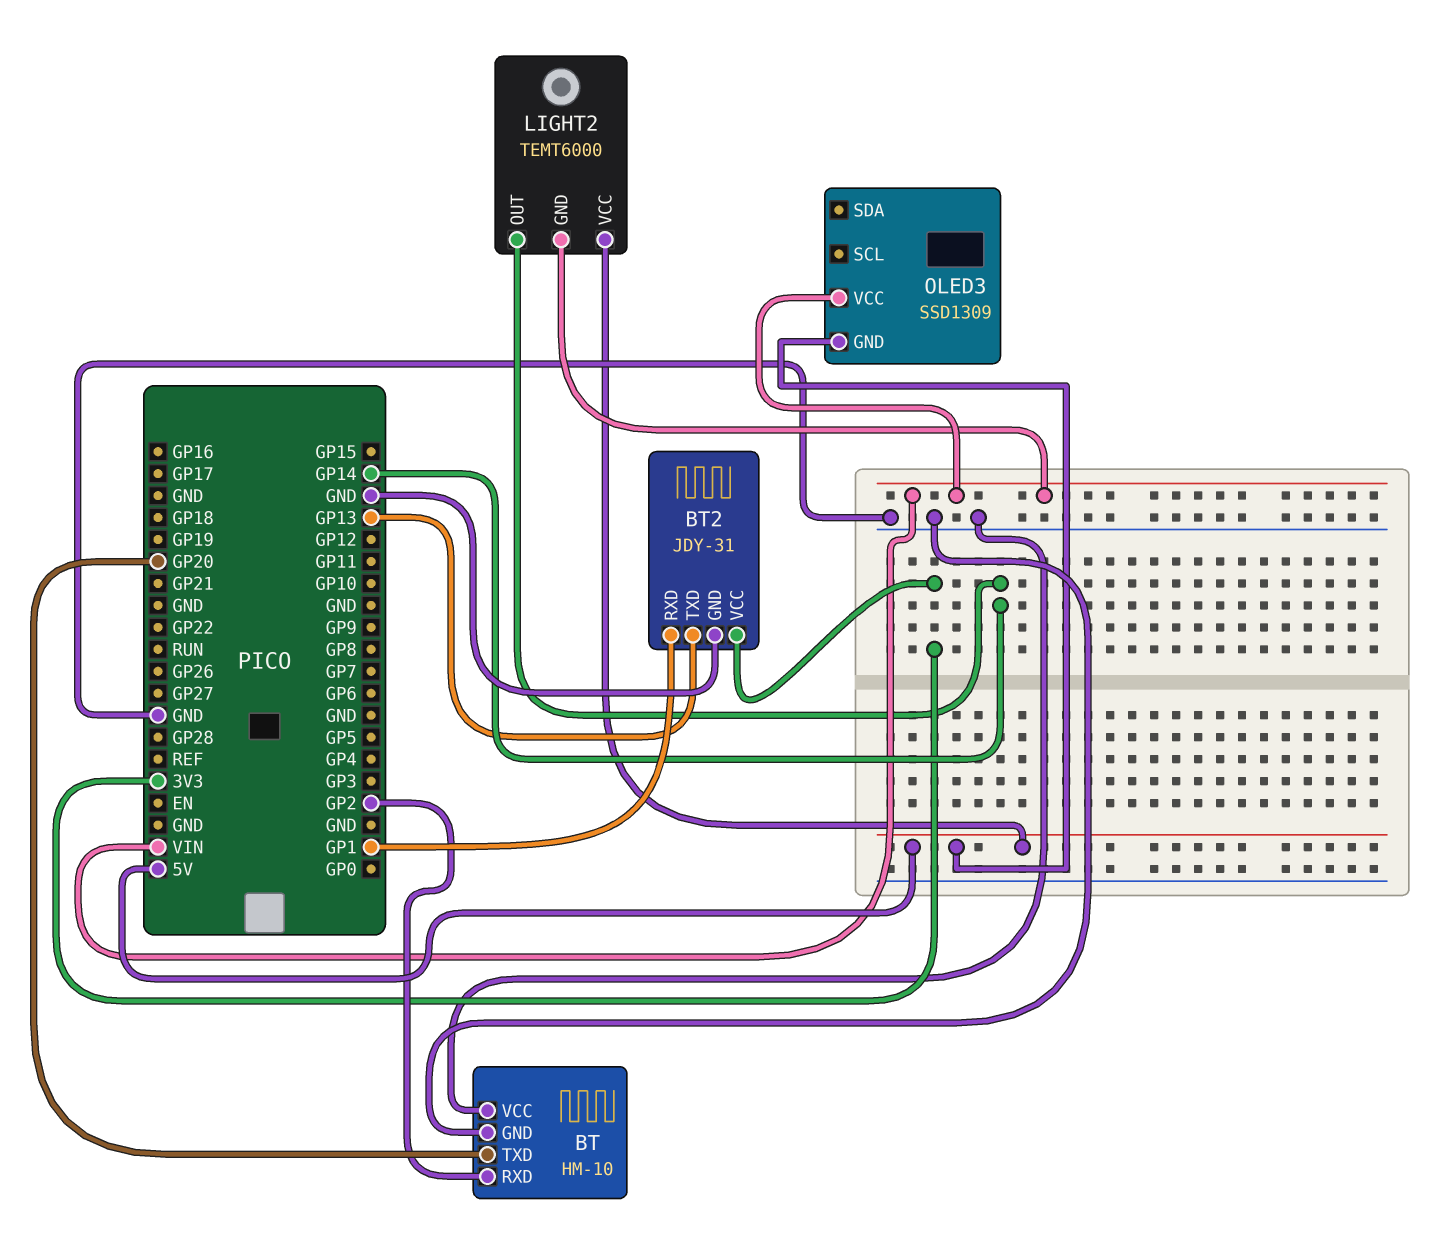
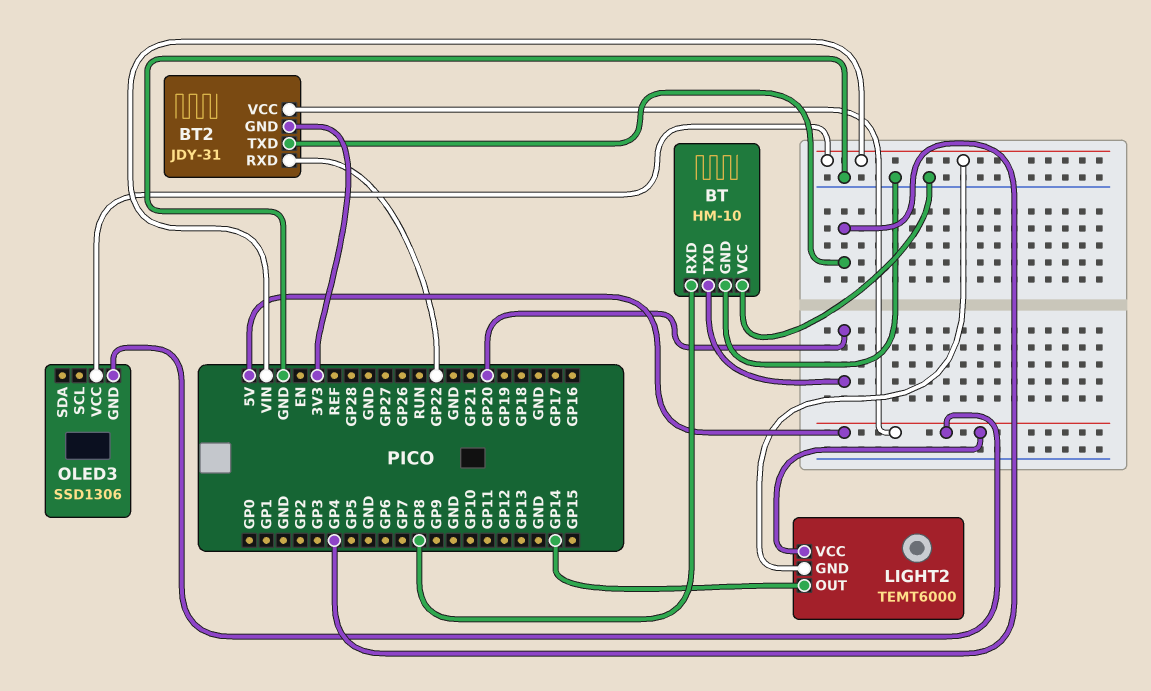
BT pin RXD: GP2 -> GP8
BT2 pin GND: GND -> 3V3
BT2 pin RXD: GP1 -> GP22
BT2 pin TXD: GP13 -> GP4
BT2 pin VCC: 3V3 -> 5V
OLED3: SSD1309 -> SSD1306

